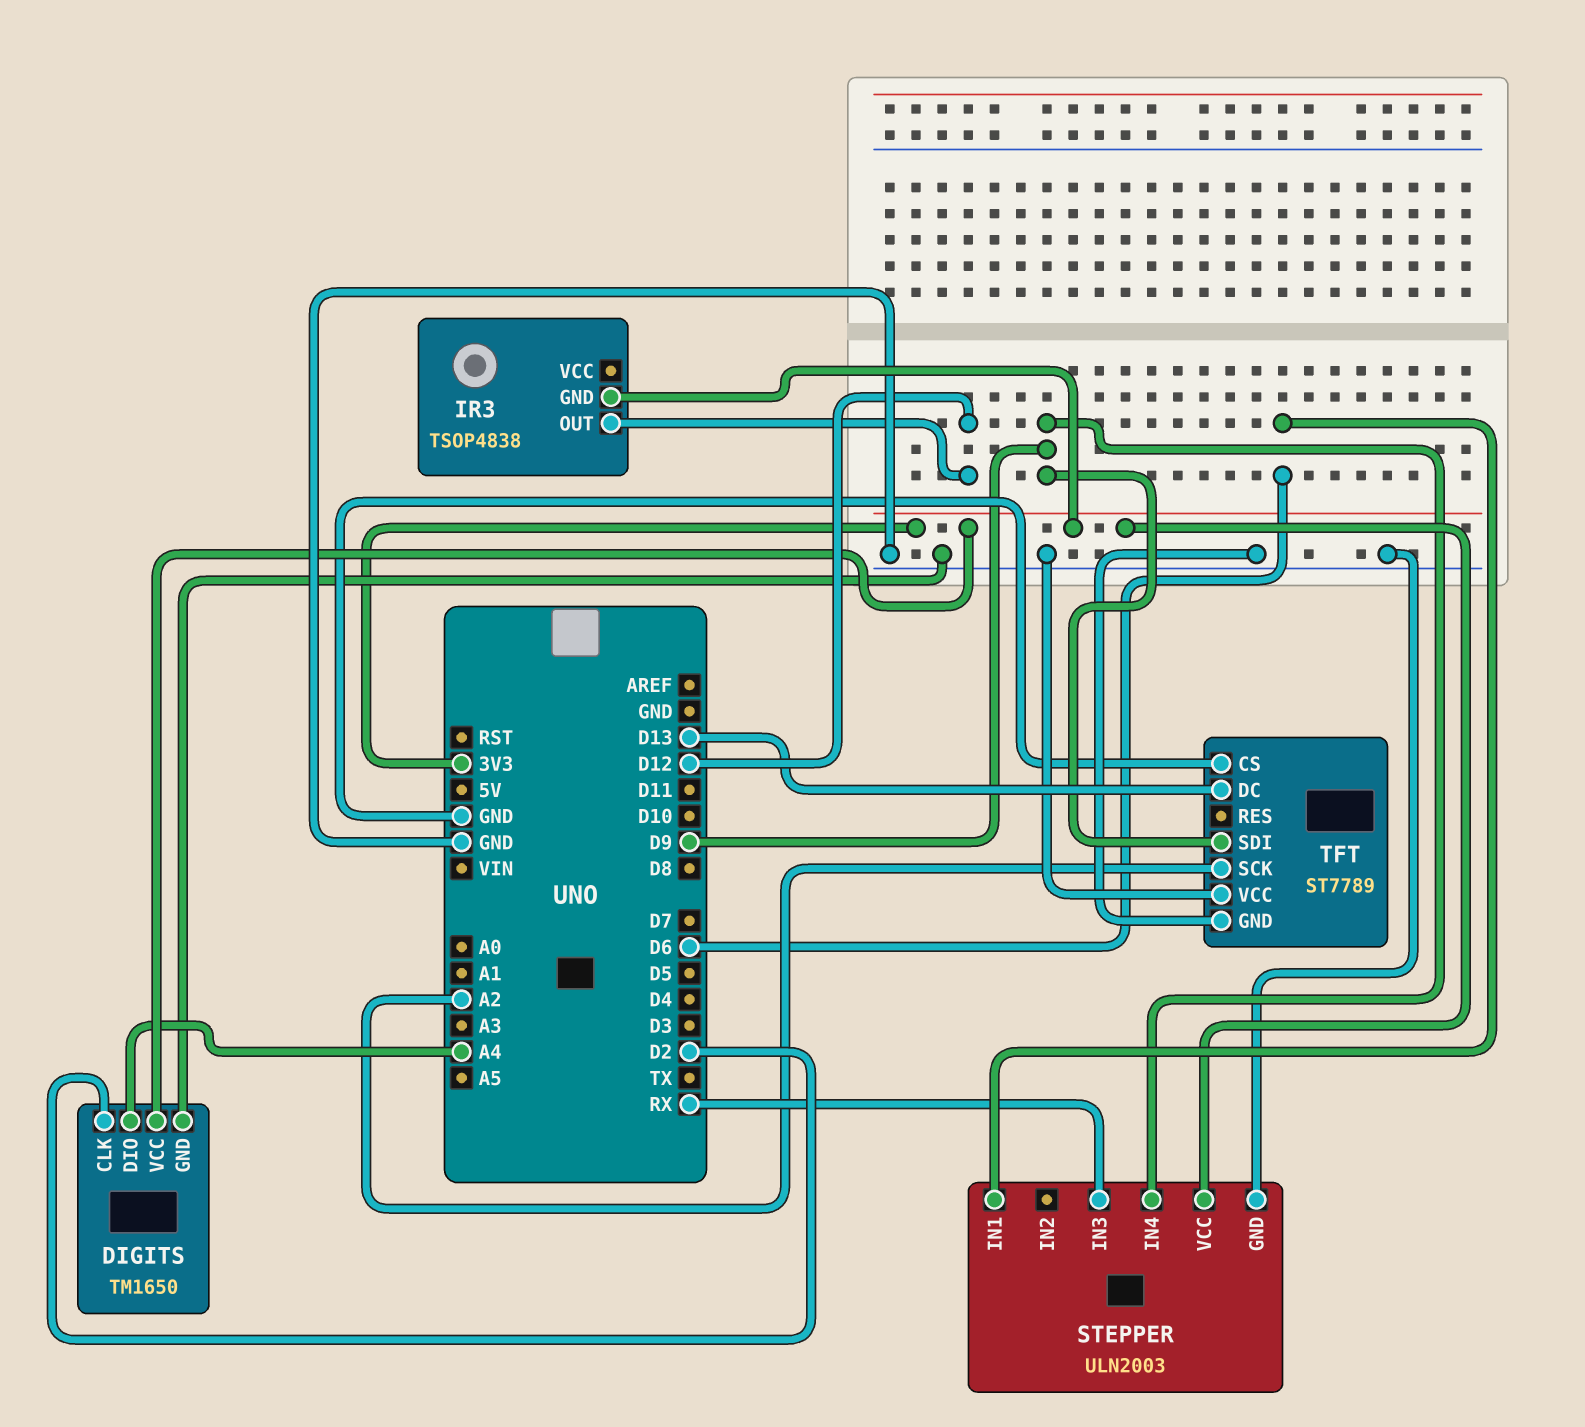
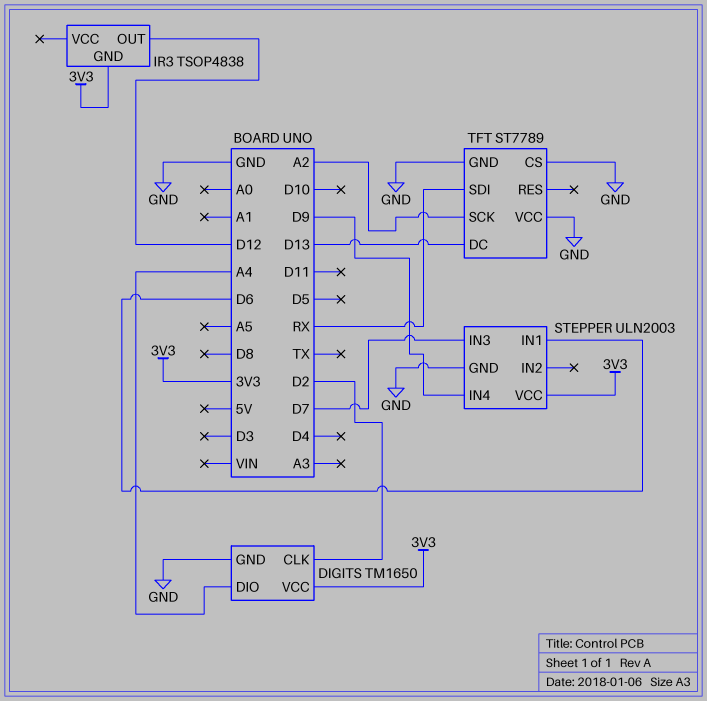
STEPPER pin IN3: RX -> D7
TFT pin SDI: D9 -> RX

